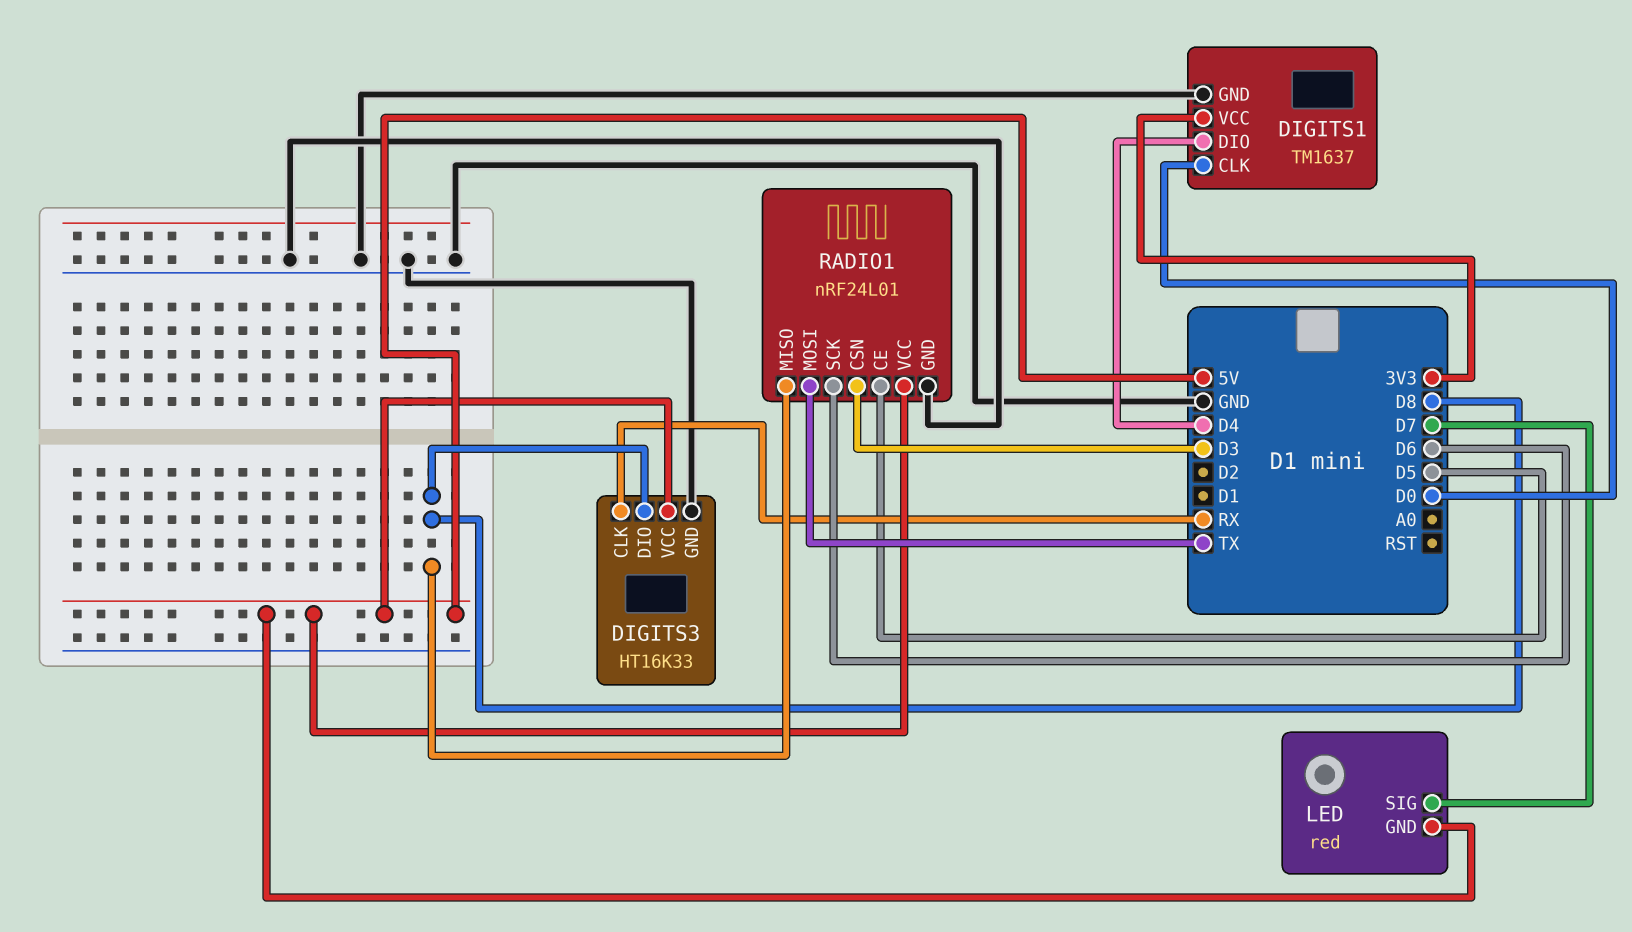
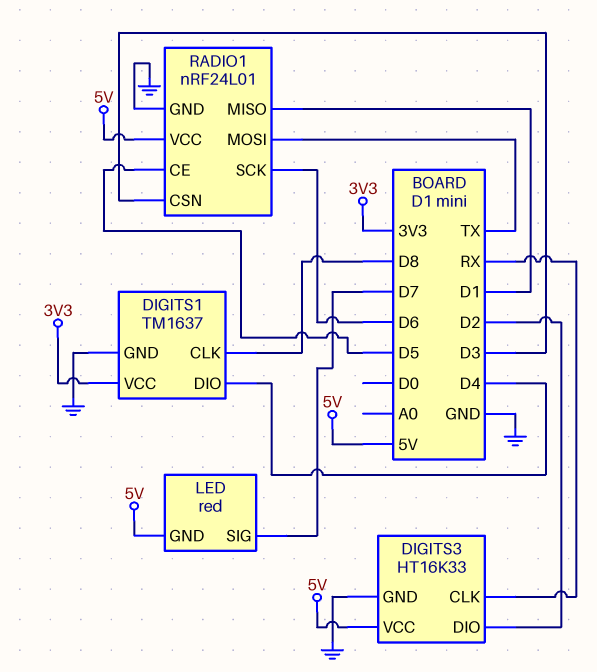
DIGITS1 pin CLK: D0 -> D8
DIGITS3 pin DIO: D8 -> D2
RADIO1 pin MISO: D8 -> D1

